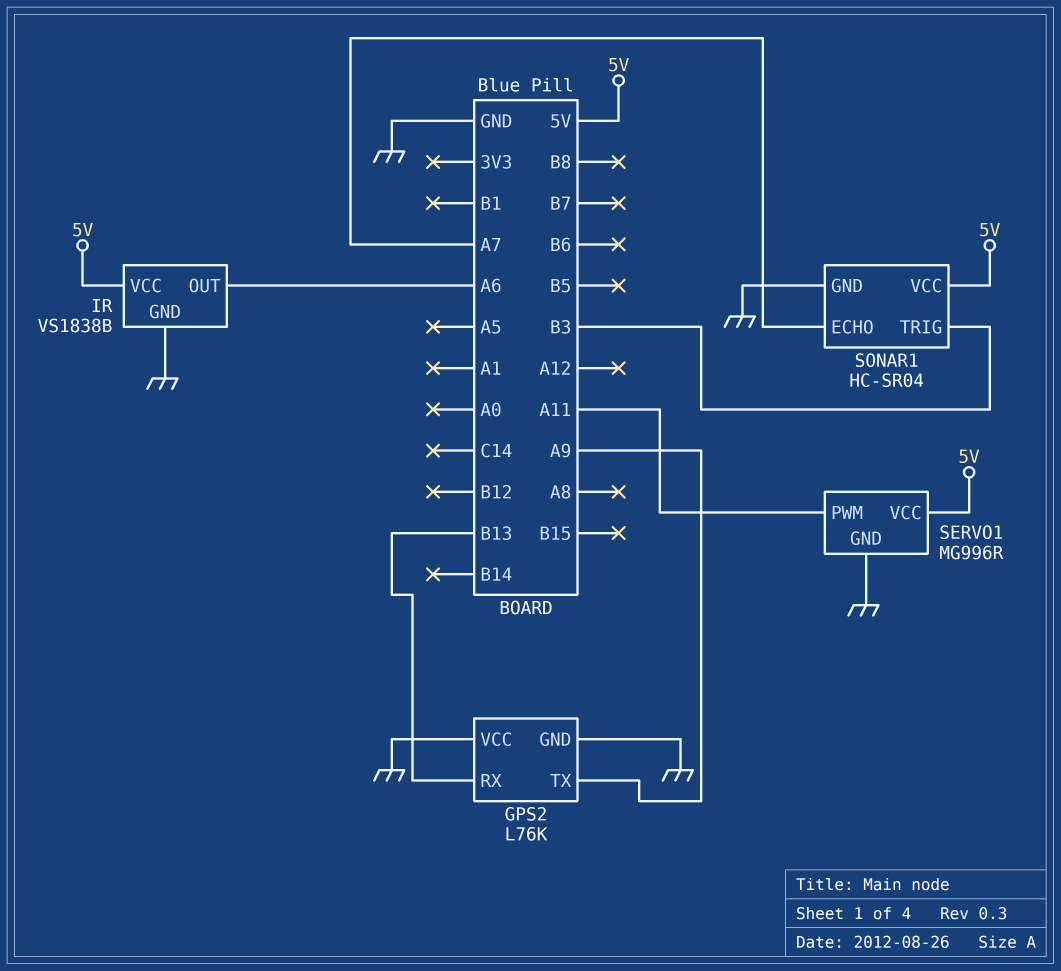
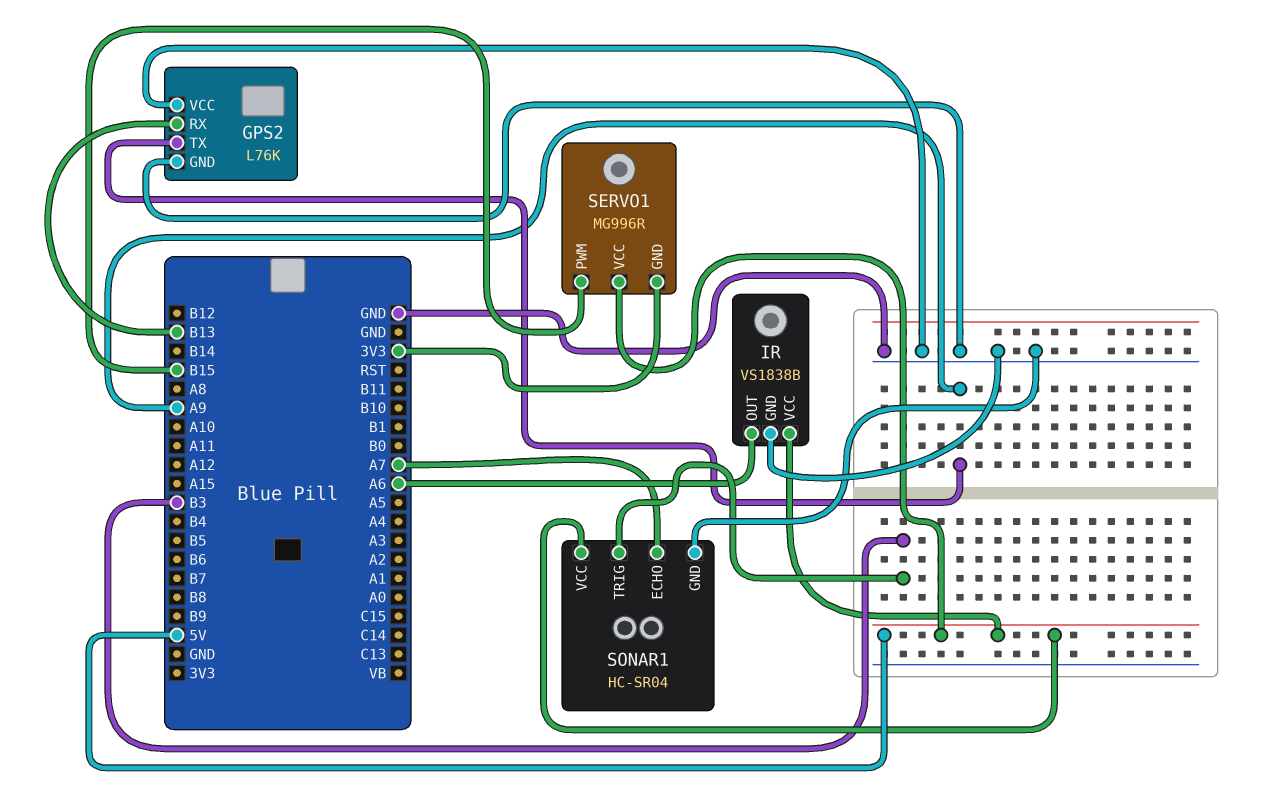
SERVO1 pin GND: GND -> 3V3
SERVO1 pin PWM: A11 -> B15

